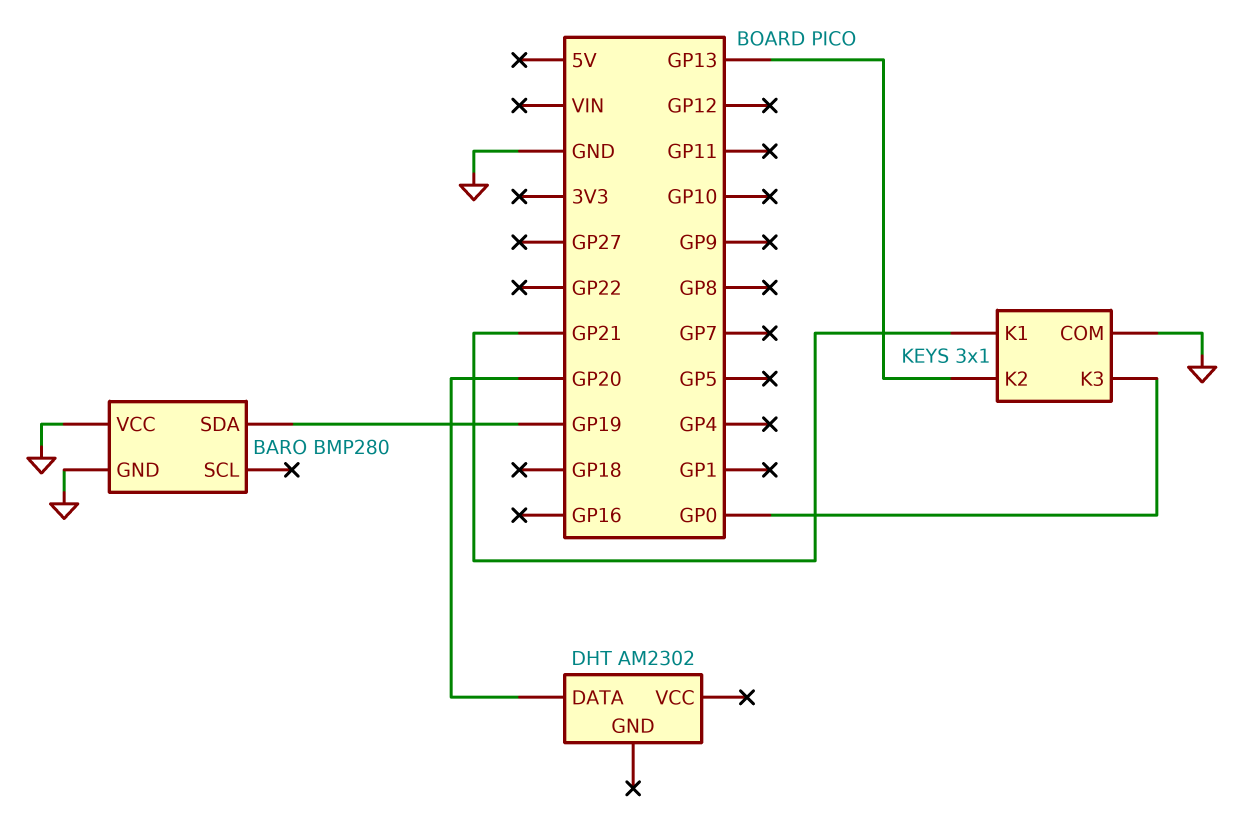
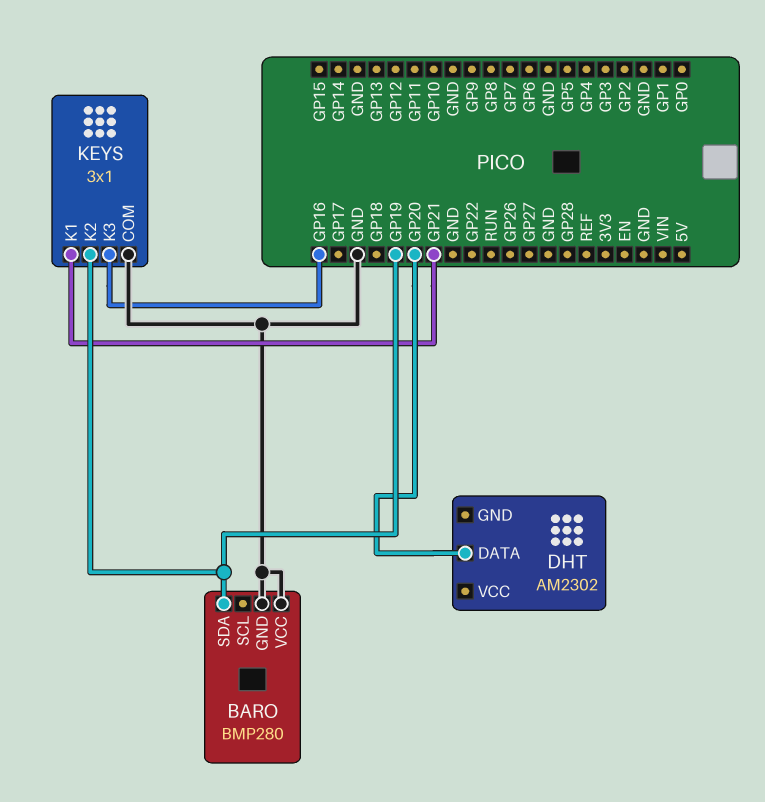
KEYS pin K2: GP13 -> GP19
KEYS pin K3: GP0 -> GP16

